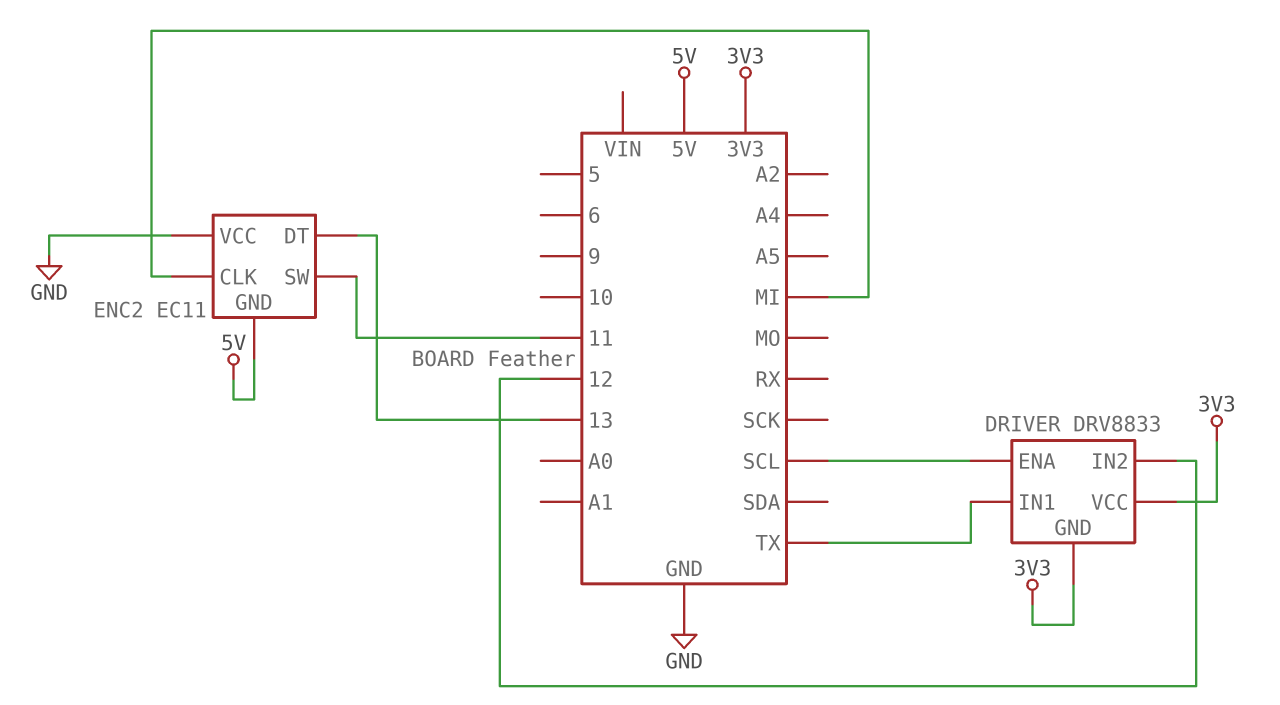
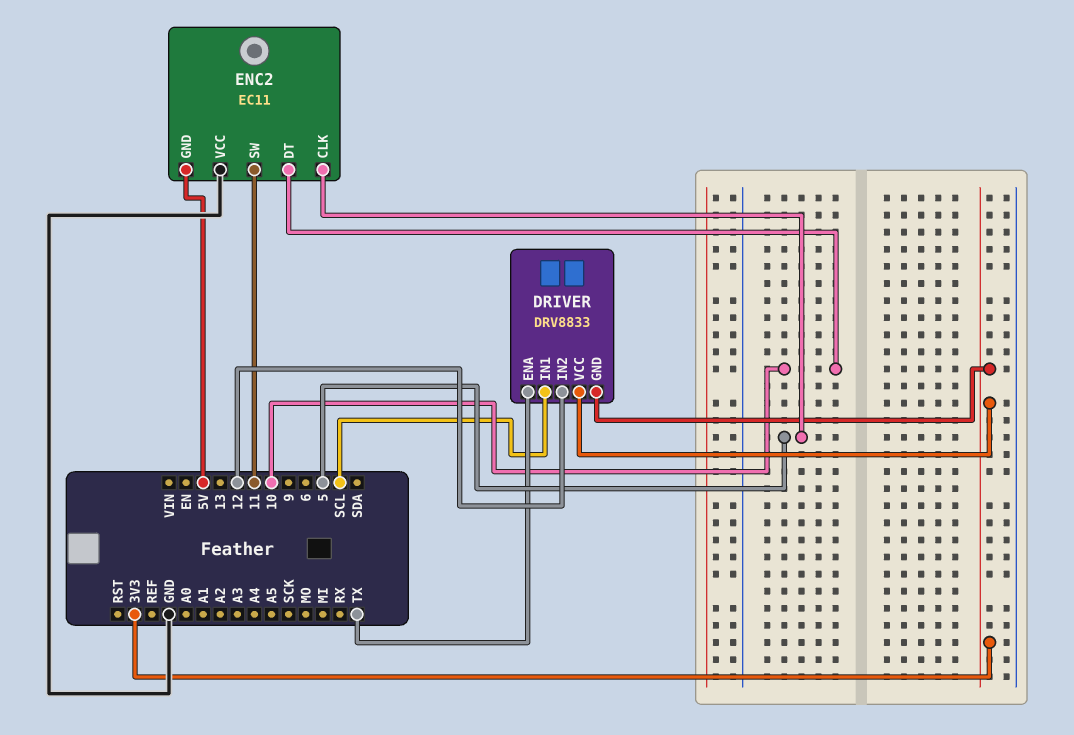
DRIVER pin ENA: SCL -> TX
DRIVER pin IN1: TX -> SCL
ENC2 pin CLK: MI -> 5
ENC2 pin DT: 13 -> 10

